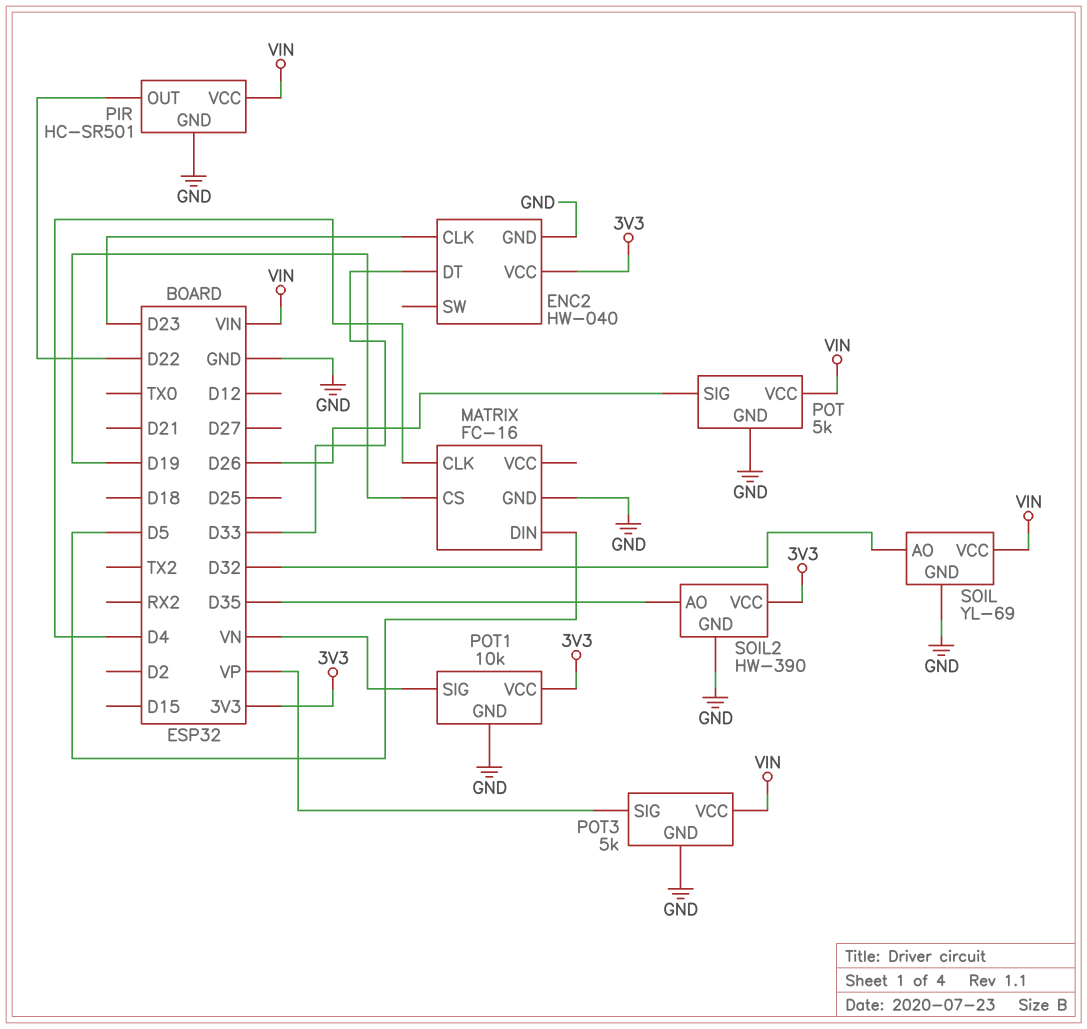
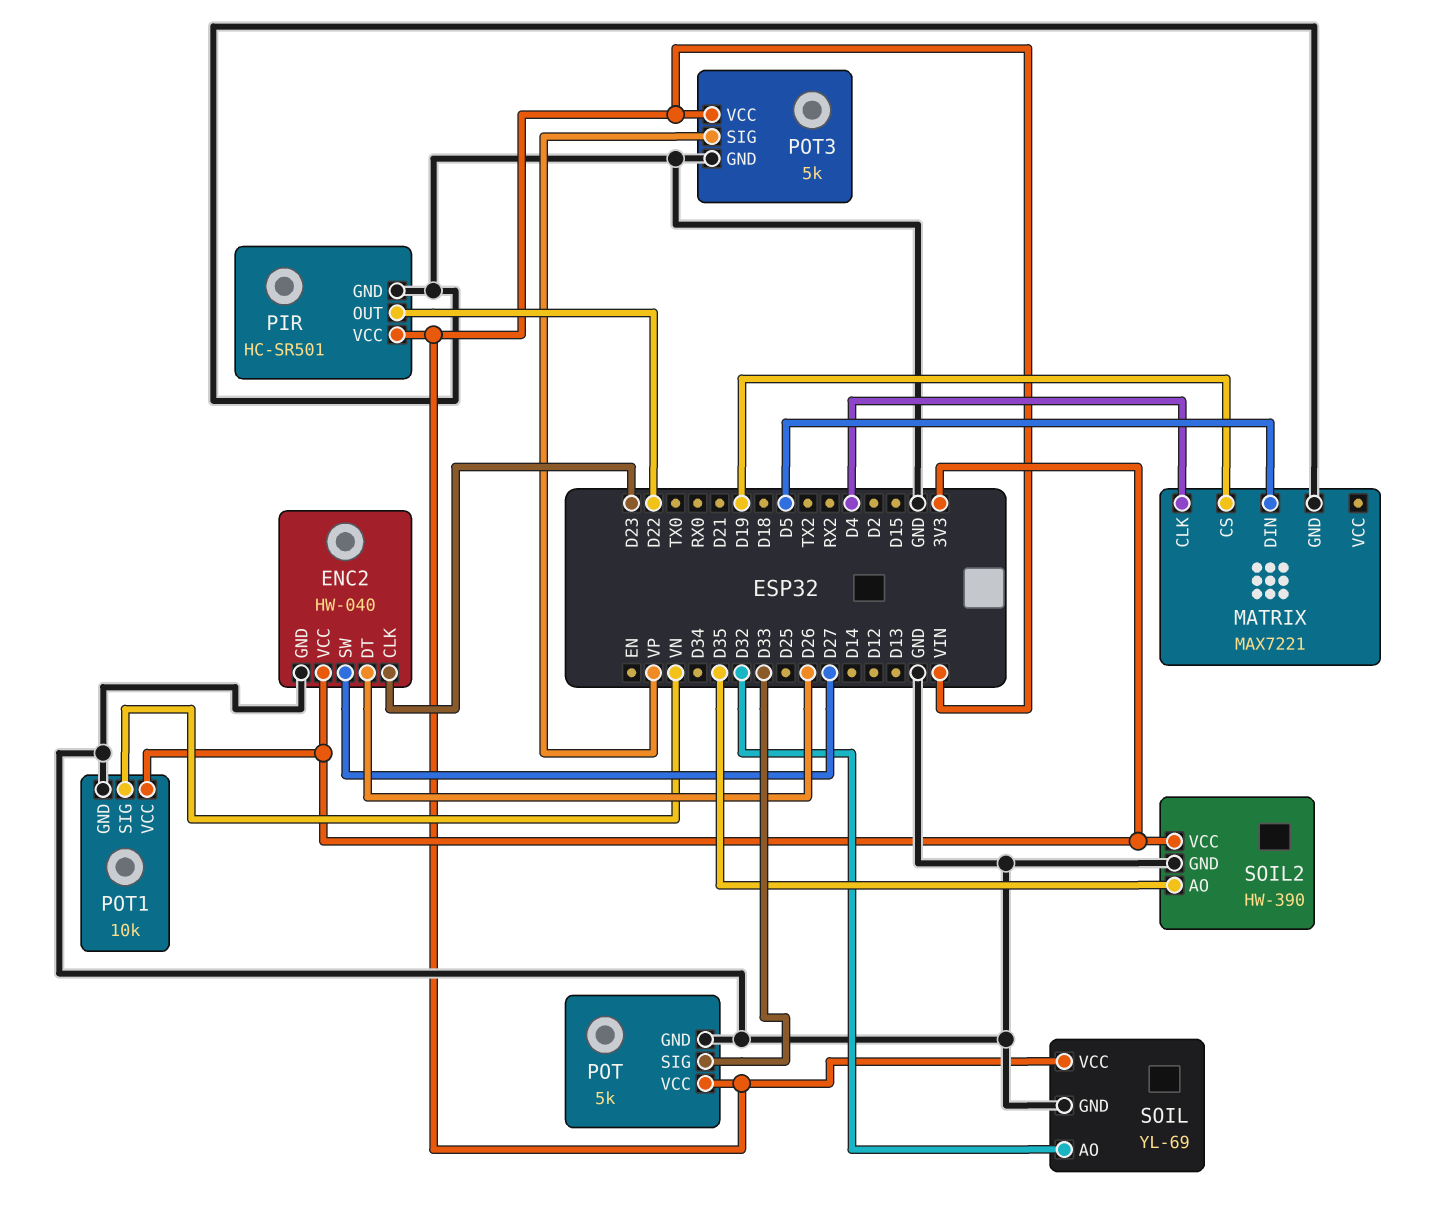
ENC2 pin DT: D33 -> D26
ENC2 pin SW: none -> D27
MATRIX: FC-16 -> MAX7221
POT pin SIG: D26 -> D33

